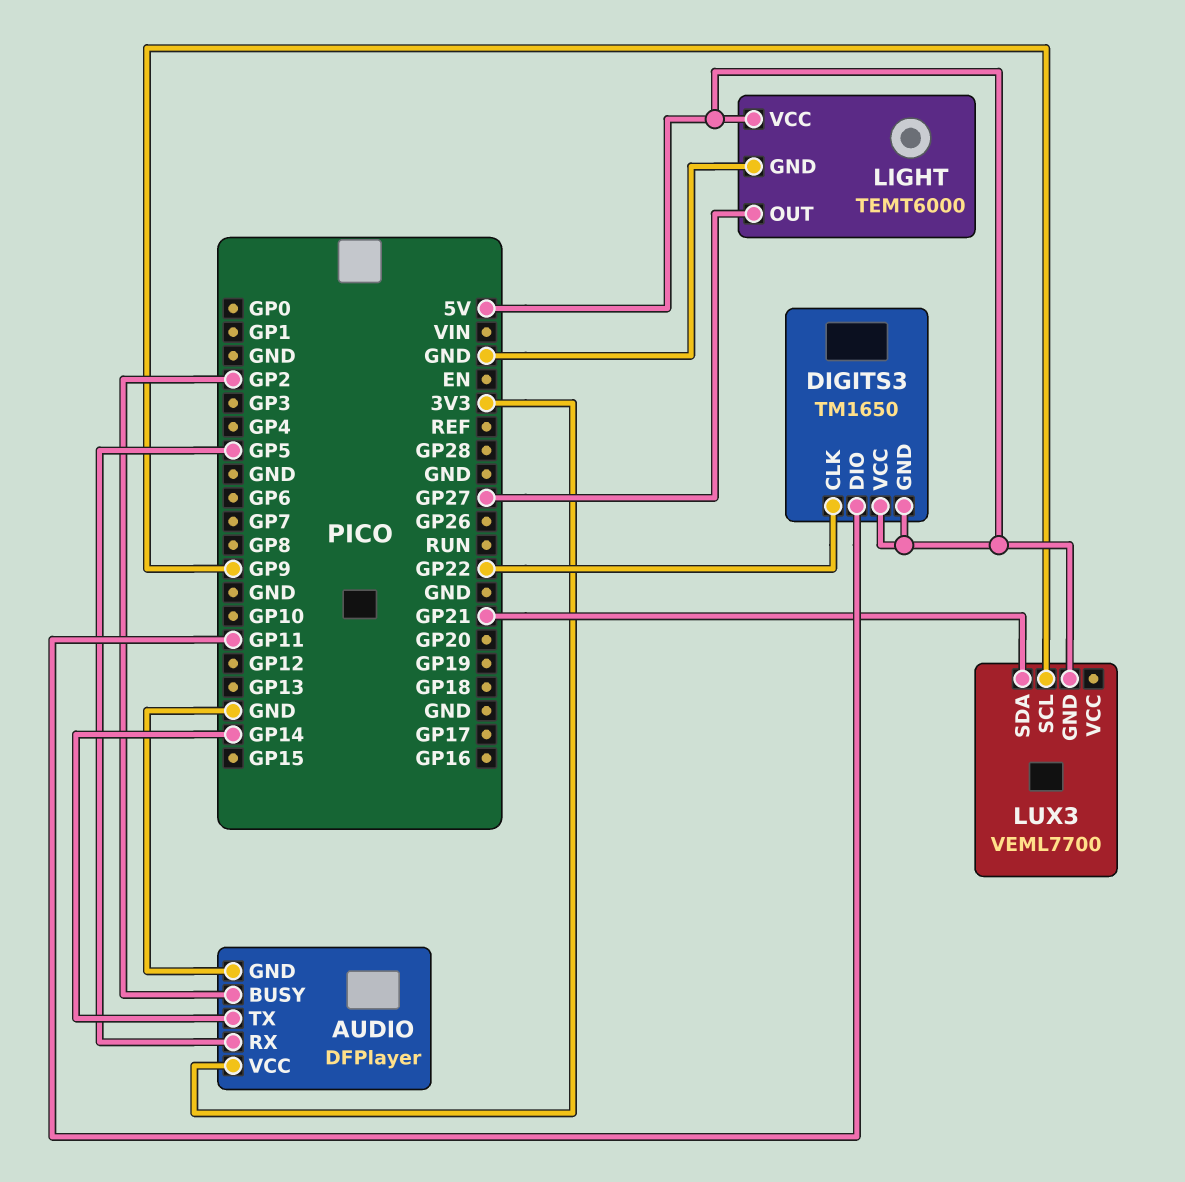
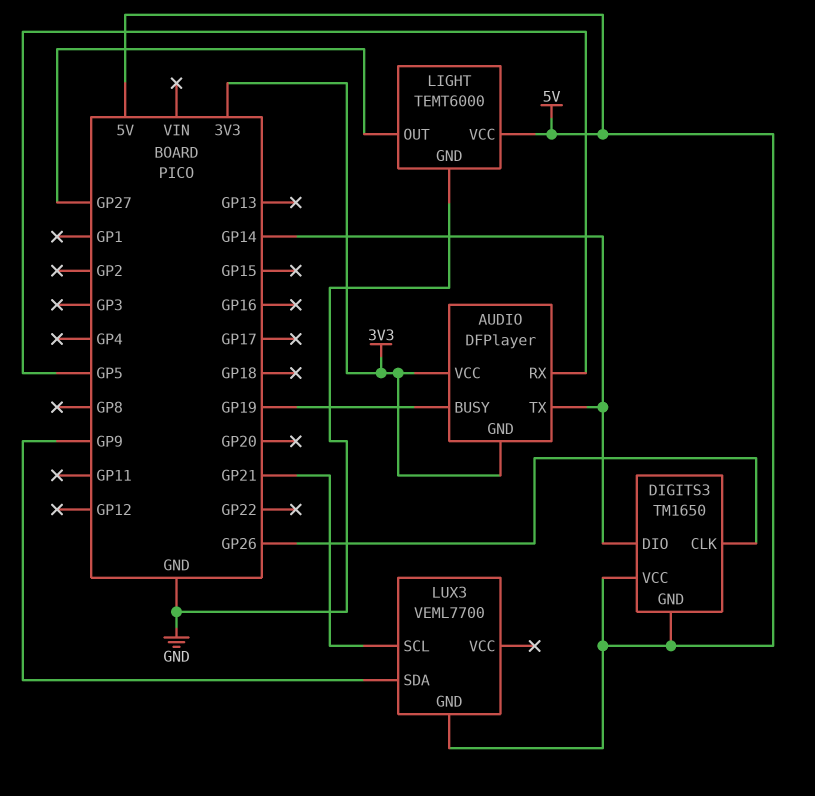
AUDIO pin BUSY: GP2 -> GP19
AUDIO pin GND: GND -> 3V3
DIGITS3 pin CLK: GP22 -> GP26
DIGITS3 pin DIO: GP11 -> GP14
LUX3 pin SCL: GP9 -> GP21
LUX3 pin SDA: GP21 -> GP9

